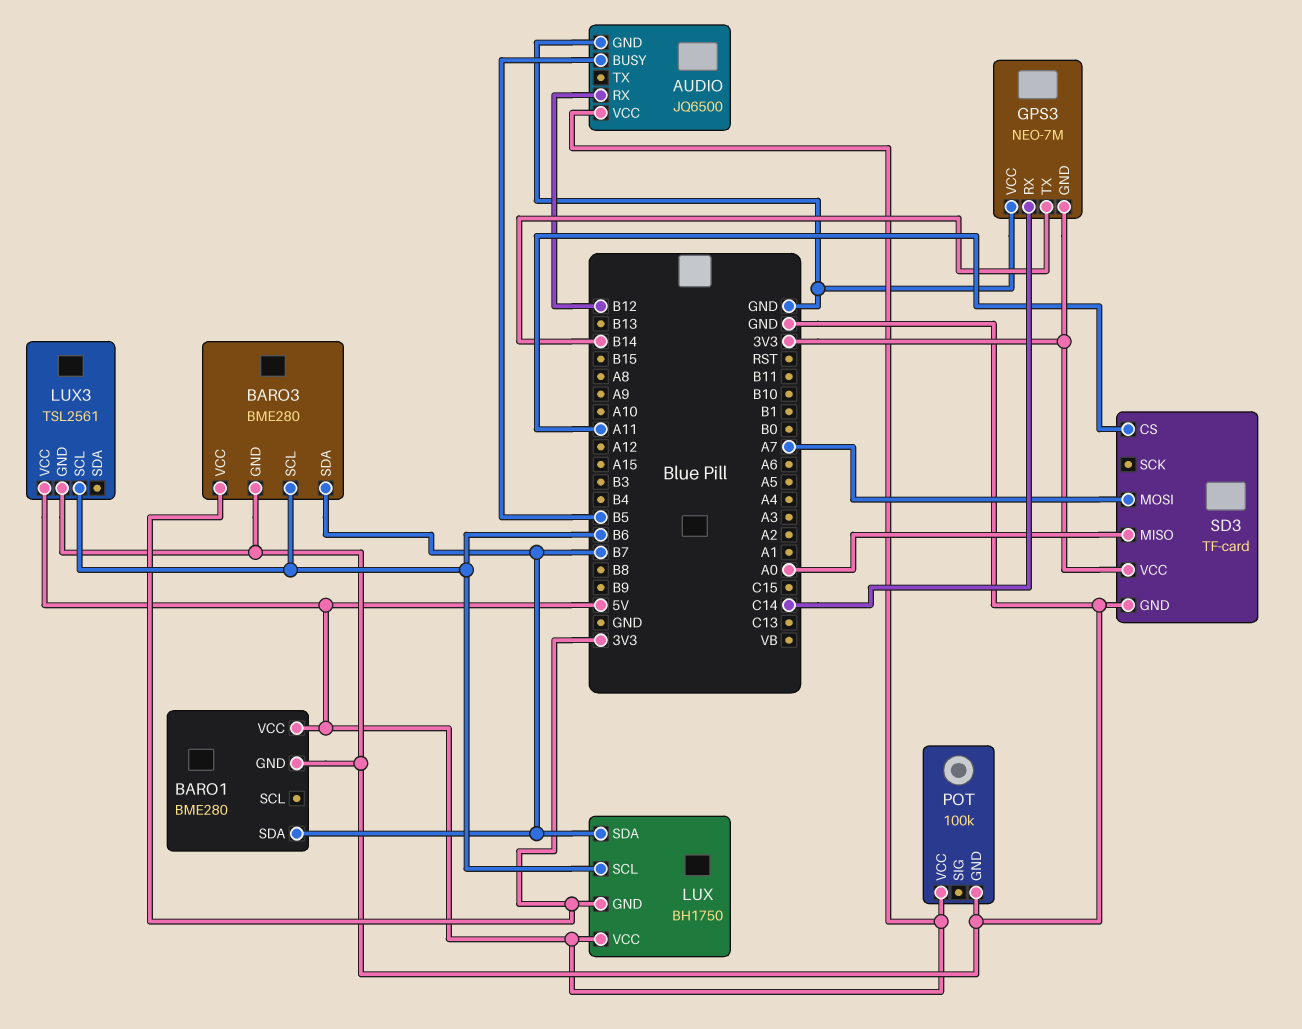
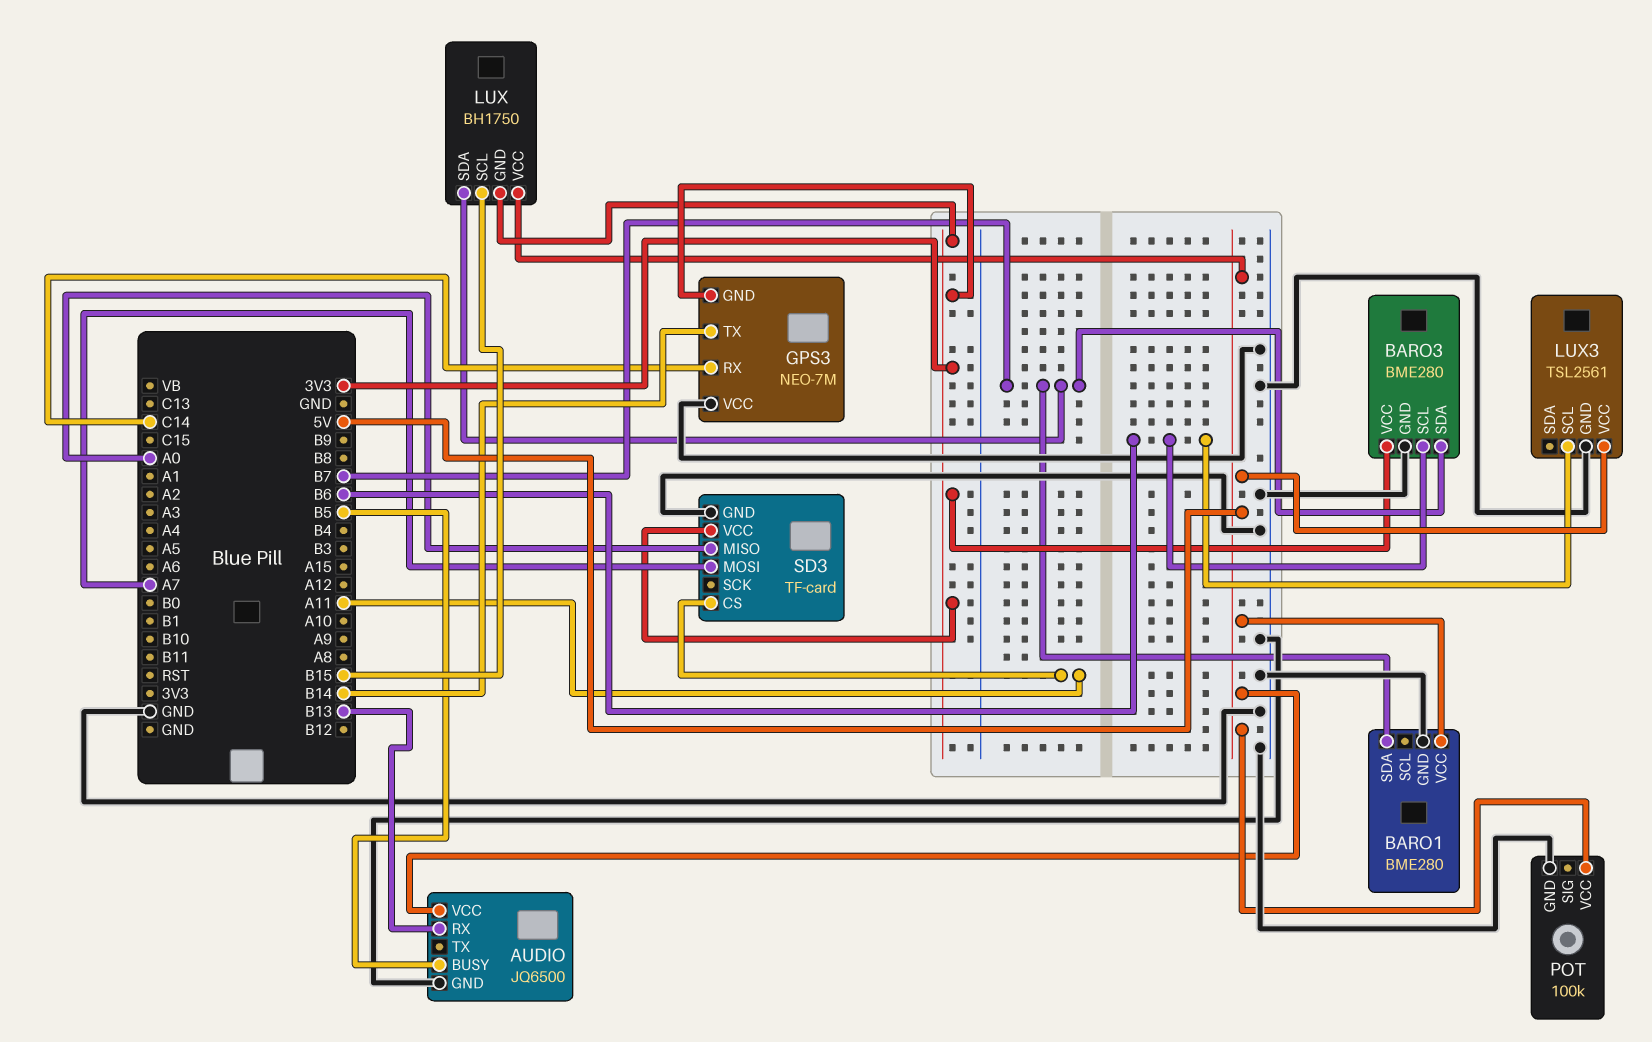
AUDIO pin RX: B12 -> B13
LUX pin SCL: B6 -> B15

